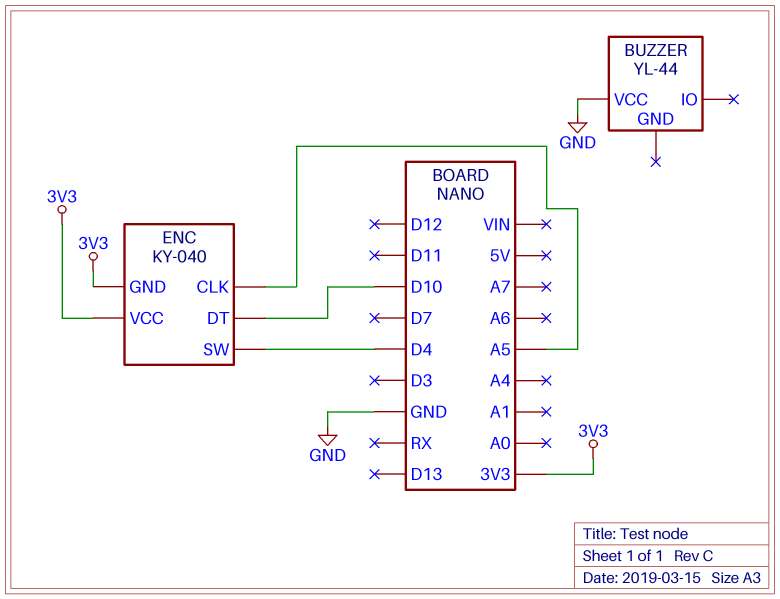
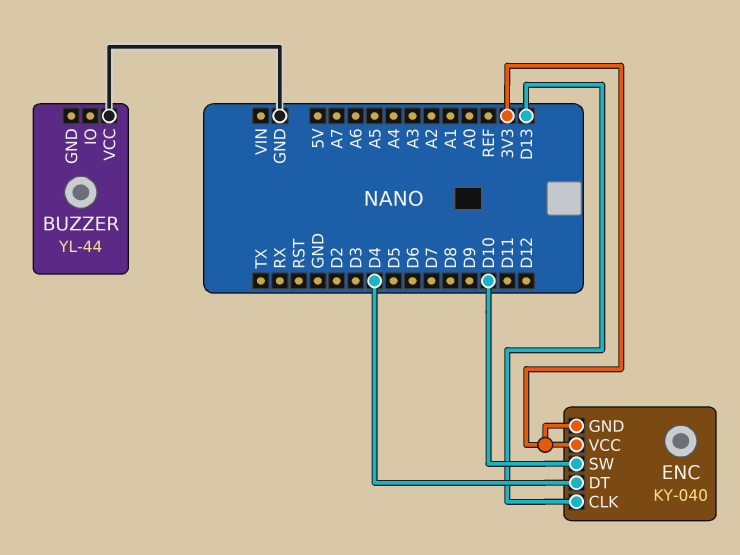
ENC pin CLK: A5 -> D13
ENC pin DT: D10 -> D4
ENC pin SW: D4 -> D10

